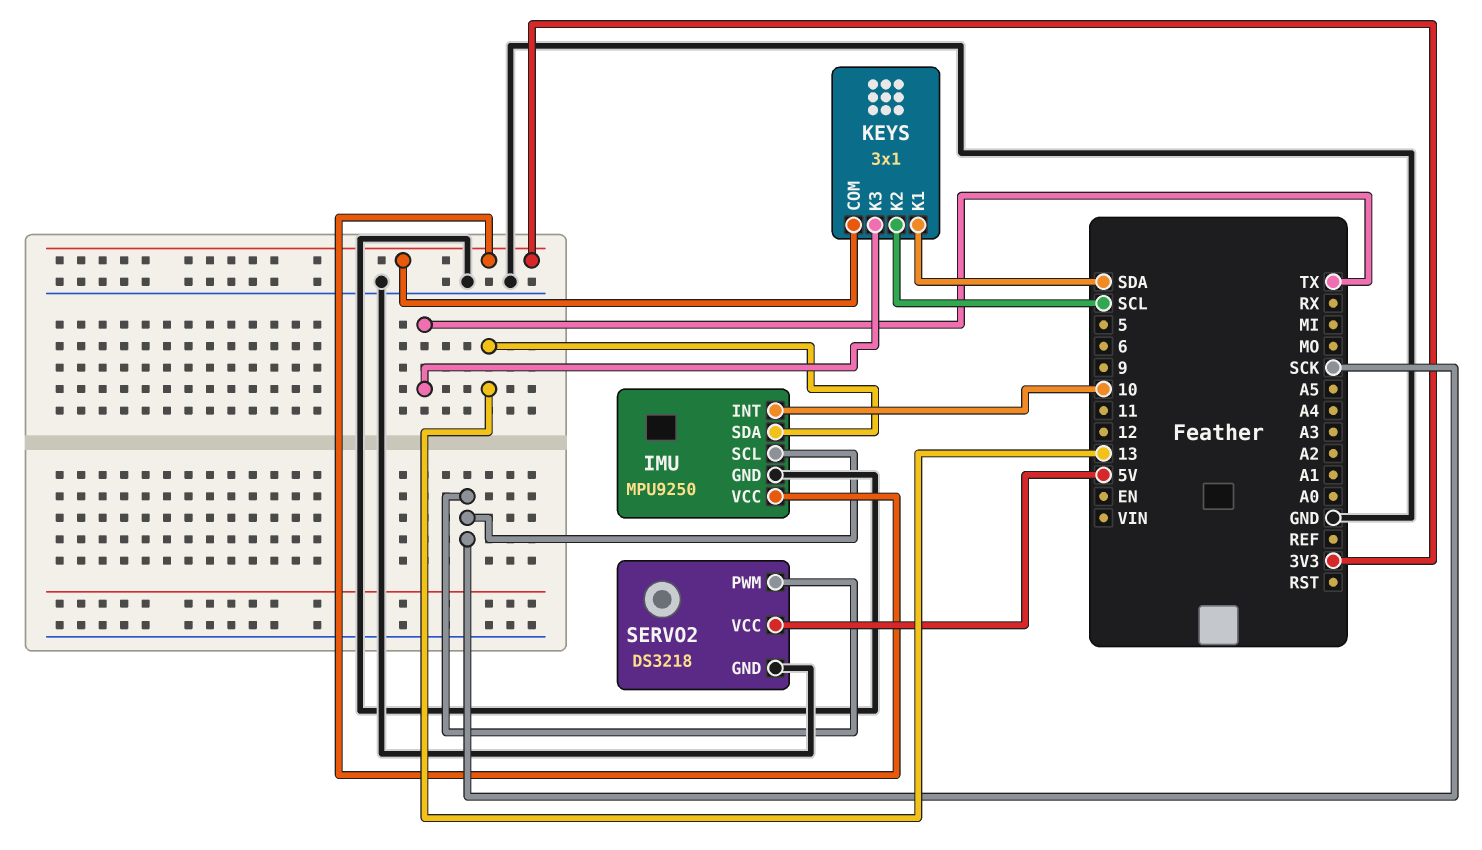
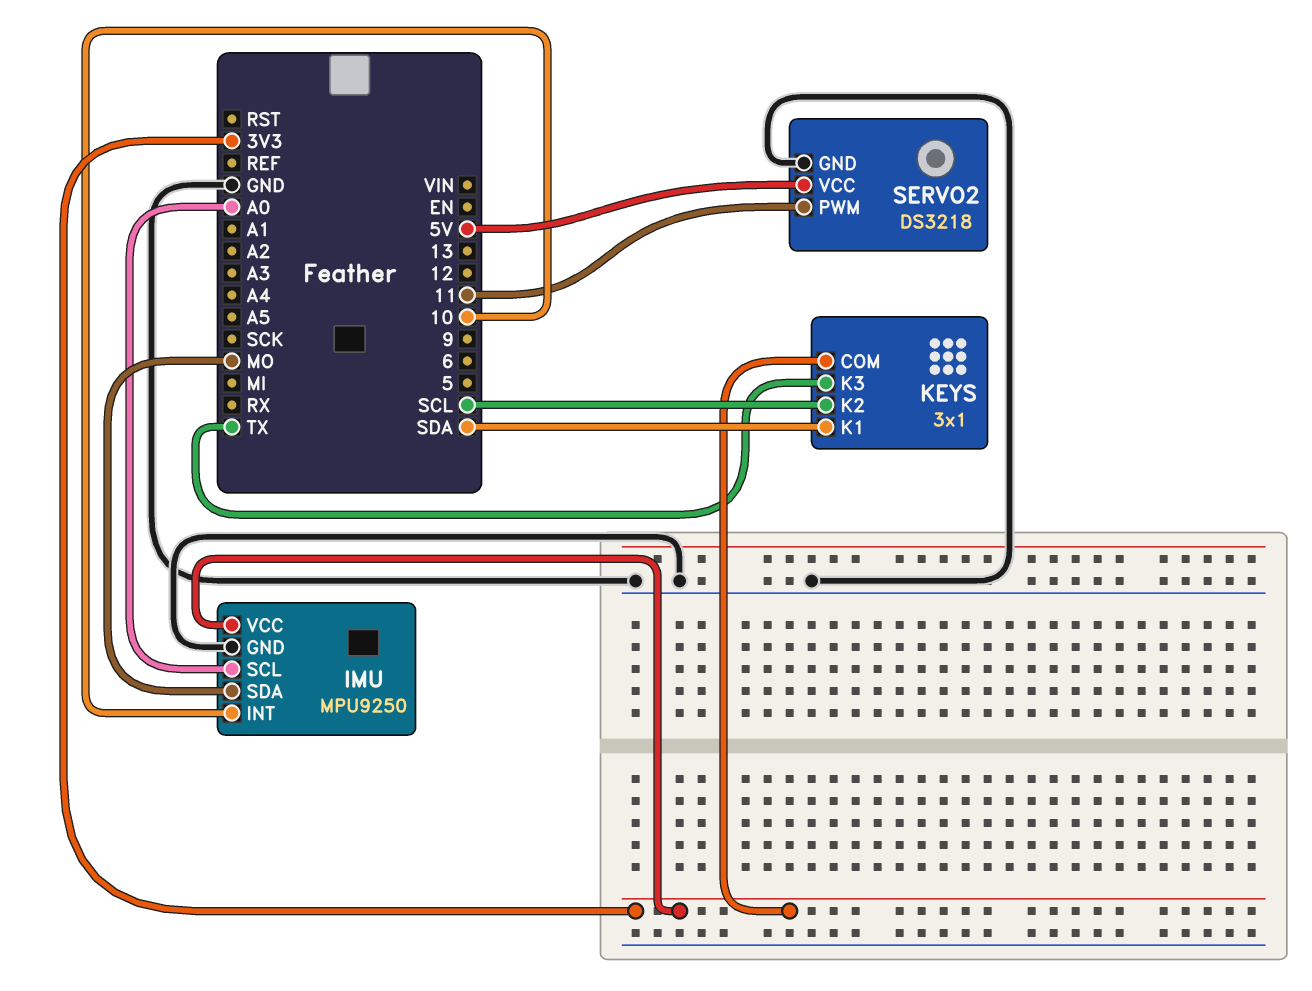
IMU pin SCL: SCK -> A0
IMU pin SDA: 13 -> MO
SERVO2 pin PWM: SCK -> 11

